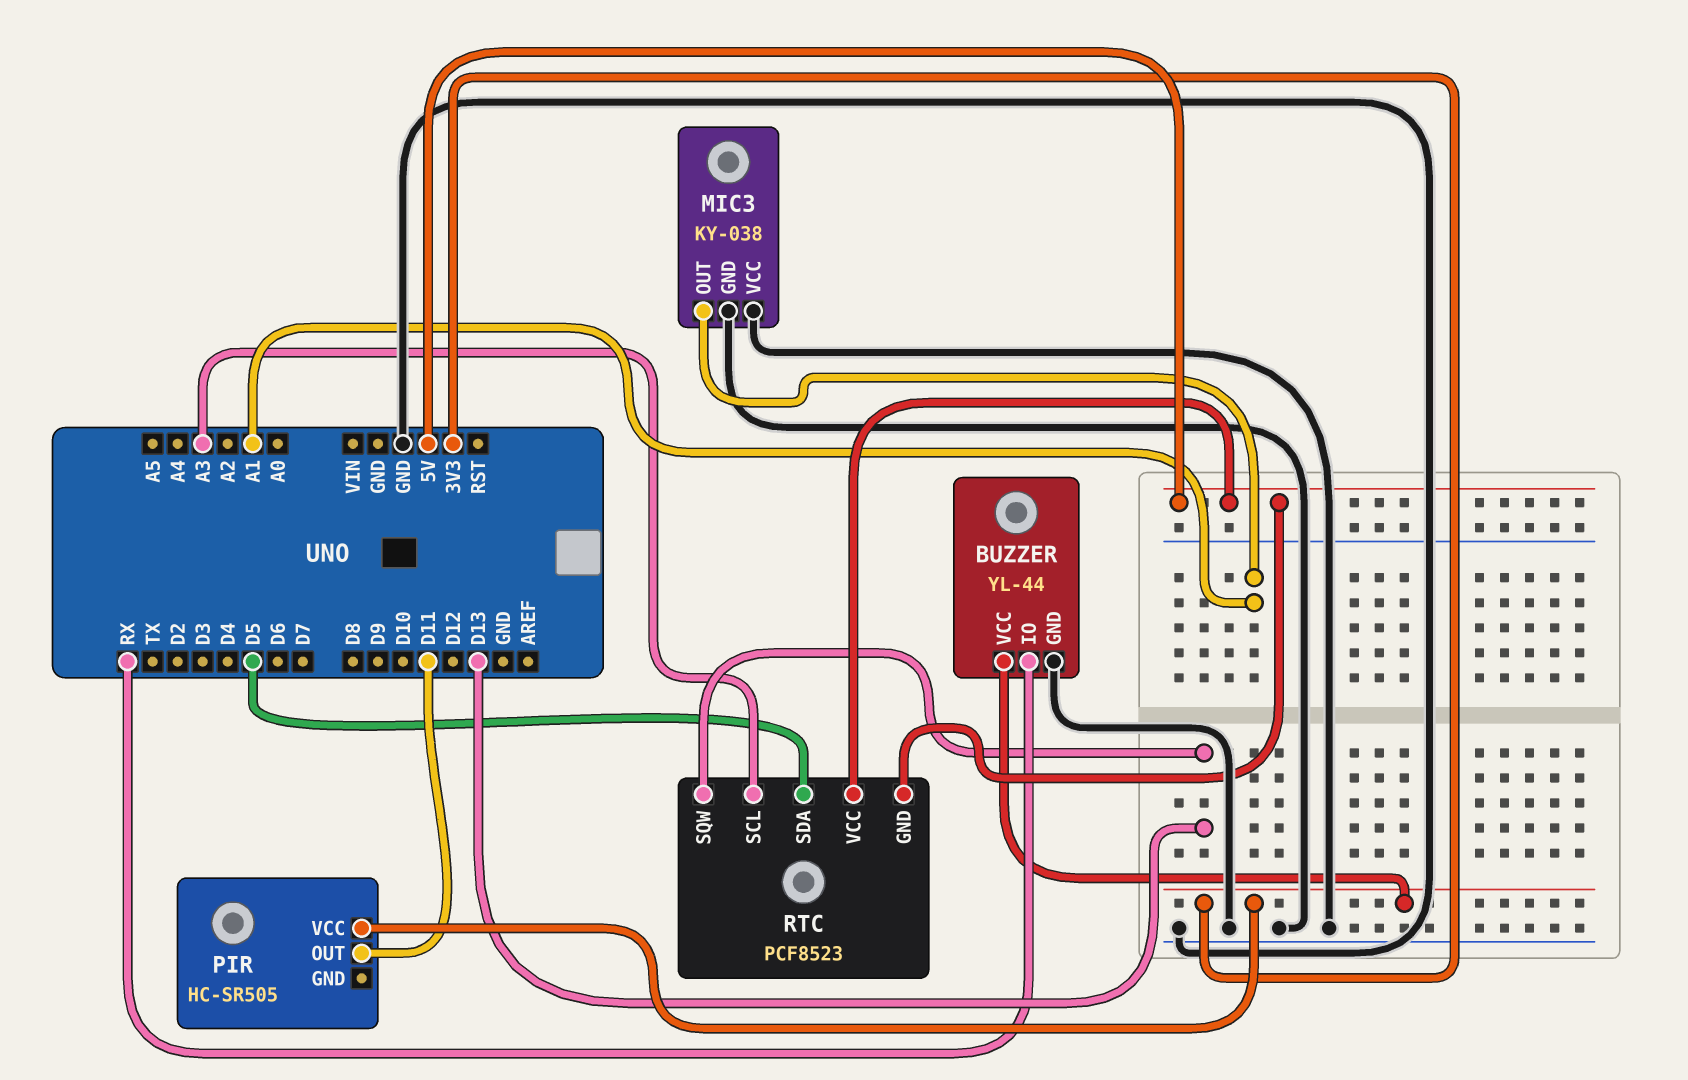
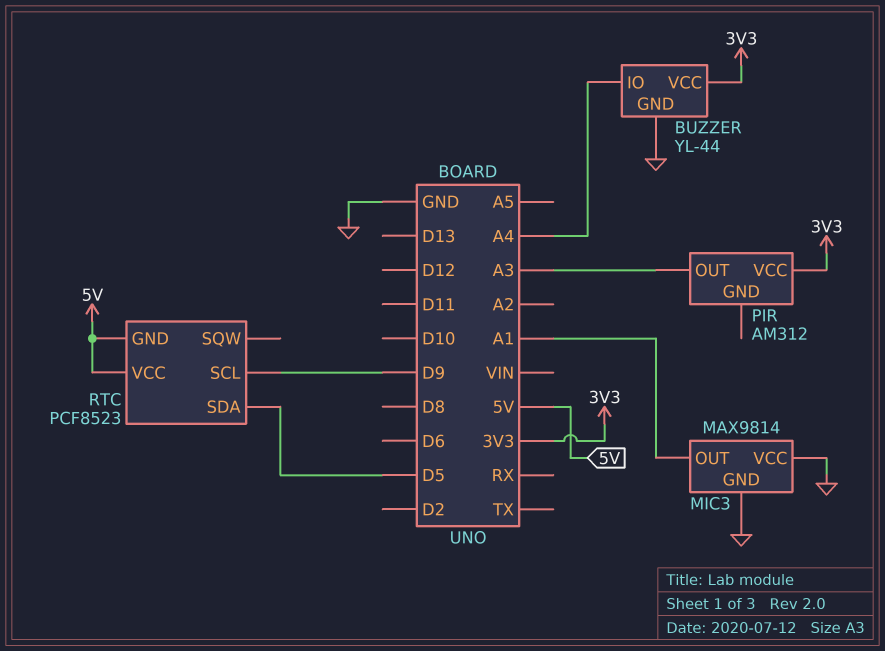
BUZZER pin IO: RX -> A4
MIC3: KY-038 -> MAX9814
PIR: HC-SR505 -> AM312
PIR pin OUT: D11 -> A3
RTC pin SCL: A3 -> D9
RTC pin SQW: D13 -> none

